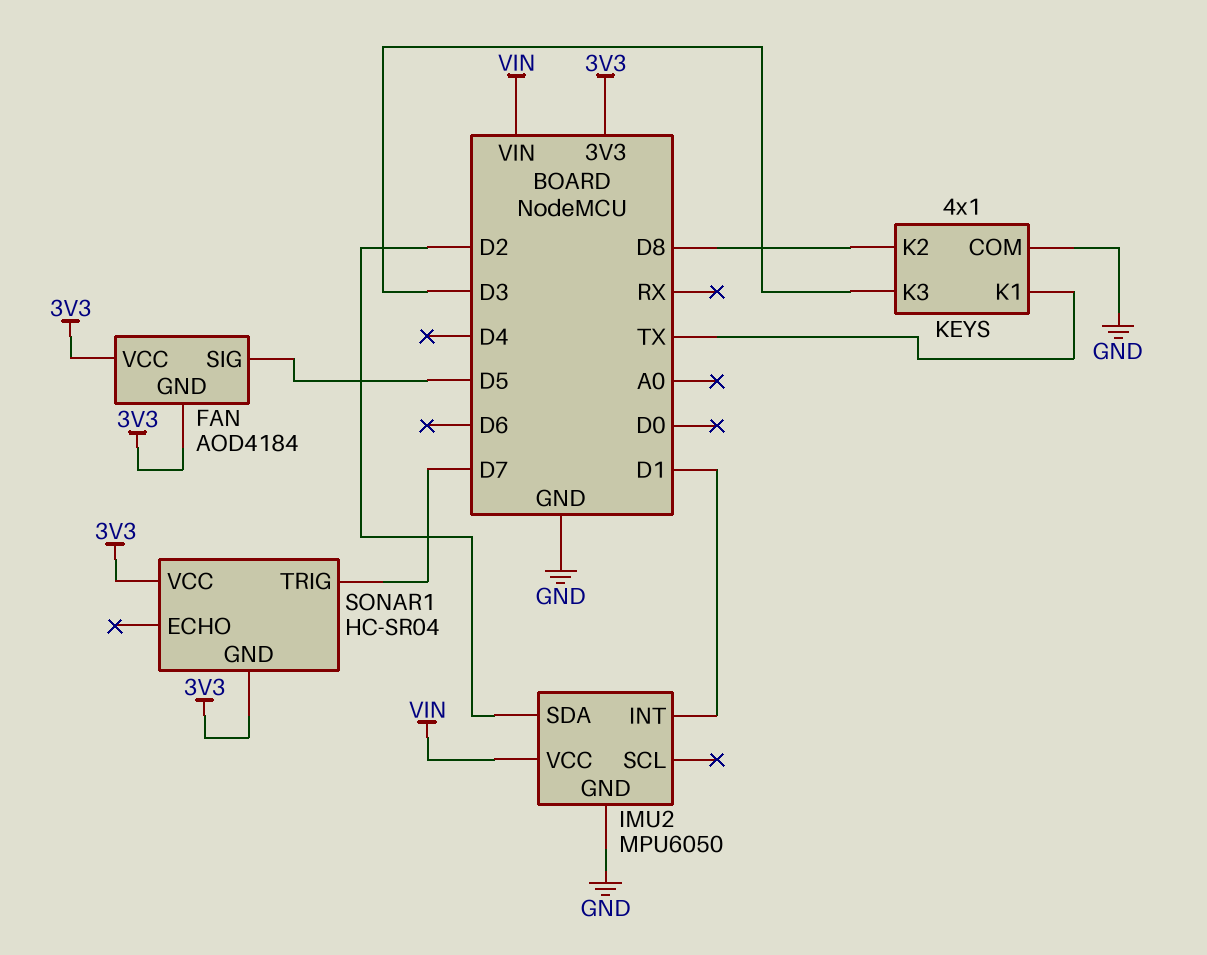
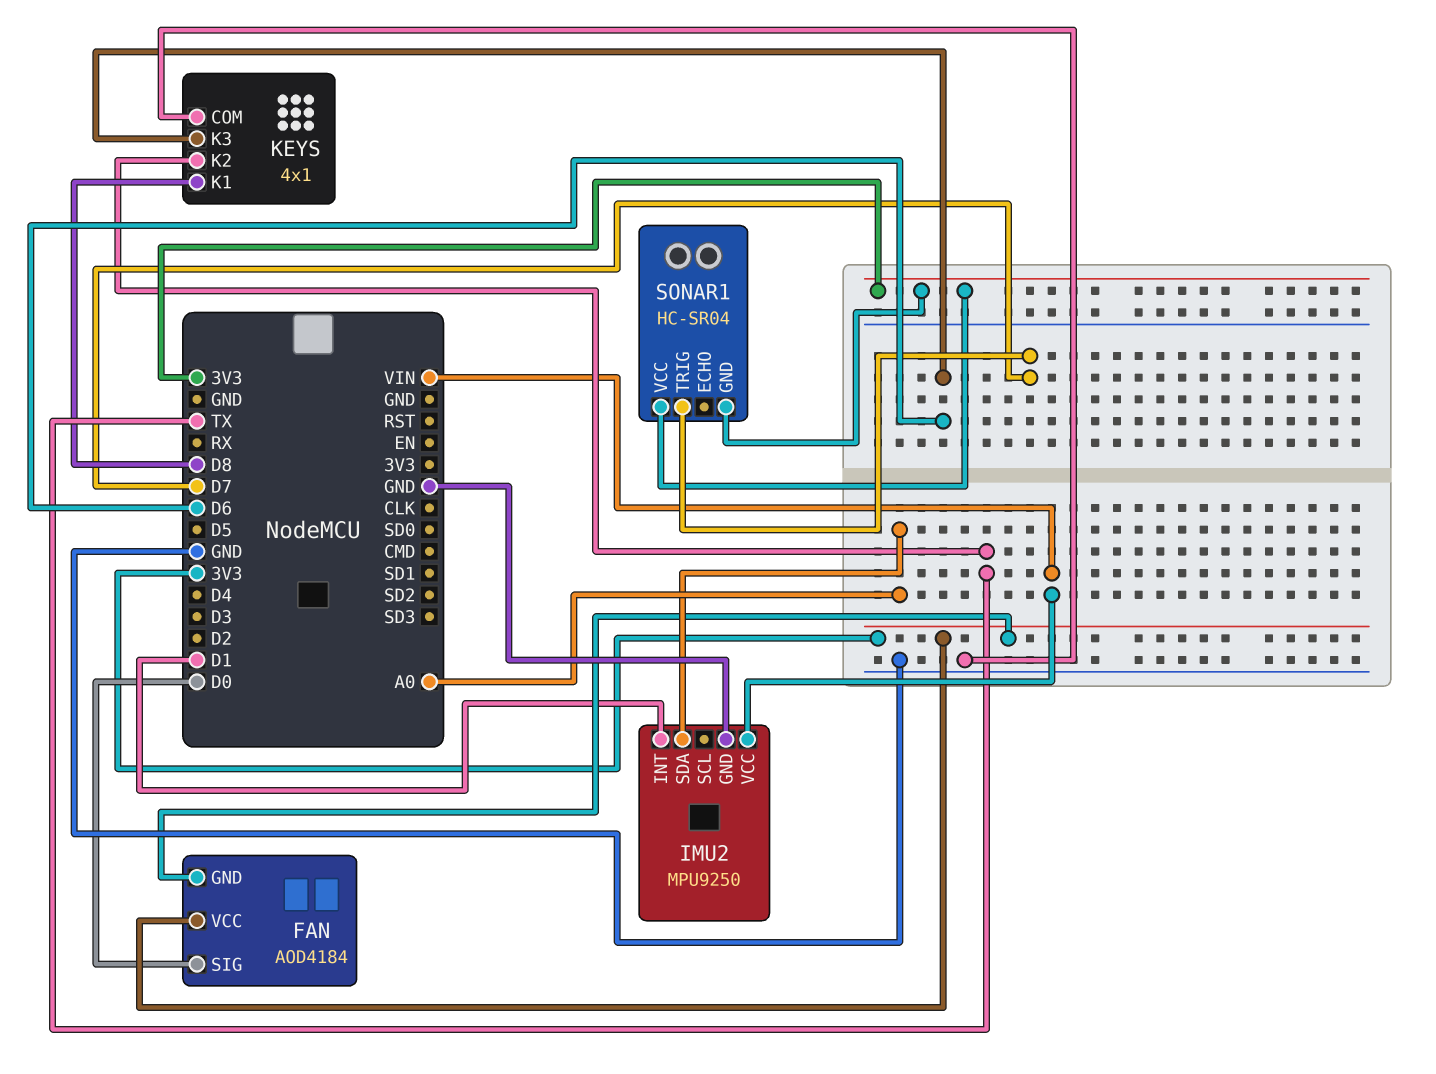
FAN pin SIG: D5 -> D0
IMU2: MPU6050 -> MPU9250
IMU2 pin SDA: D2 -> A0
KEYS pin K1: TX -> D8
KEYS pin K2: D8 -> TX
KEYS pin K3: D3 -> D6

